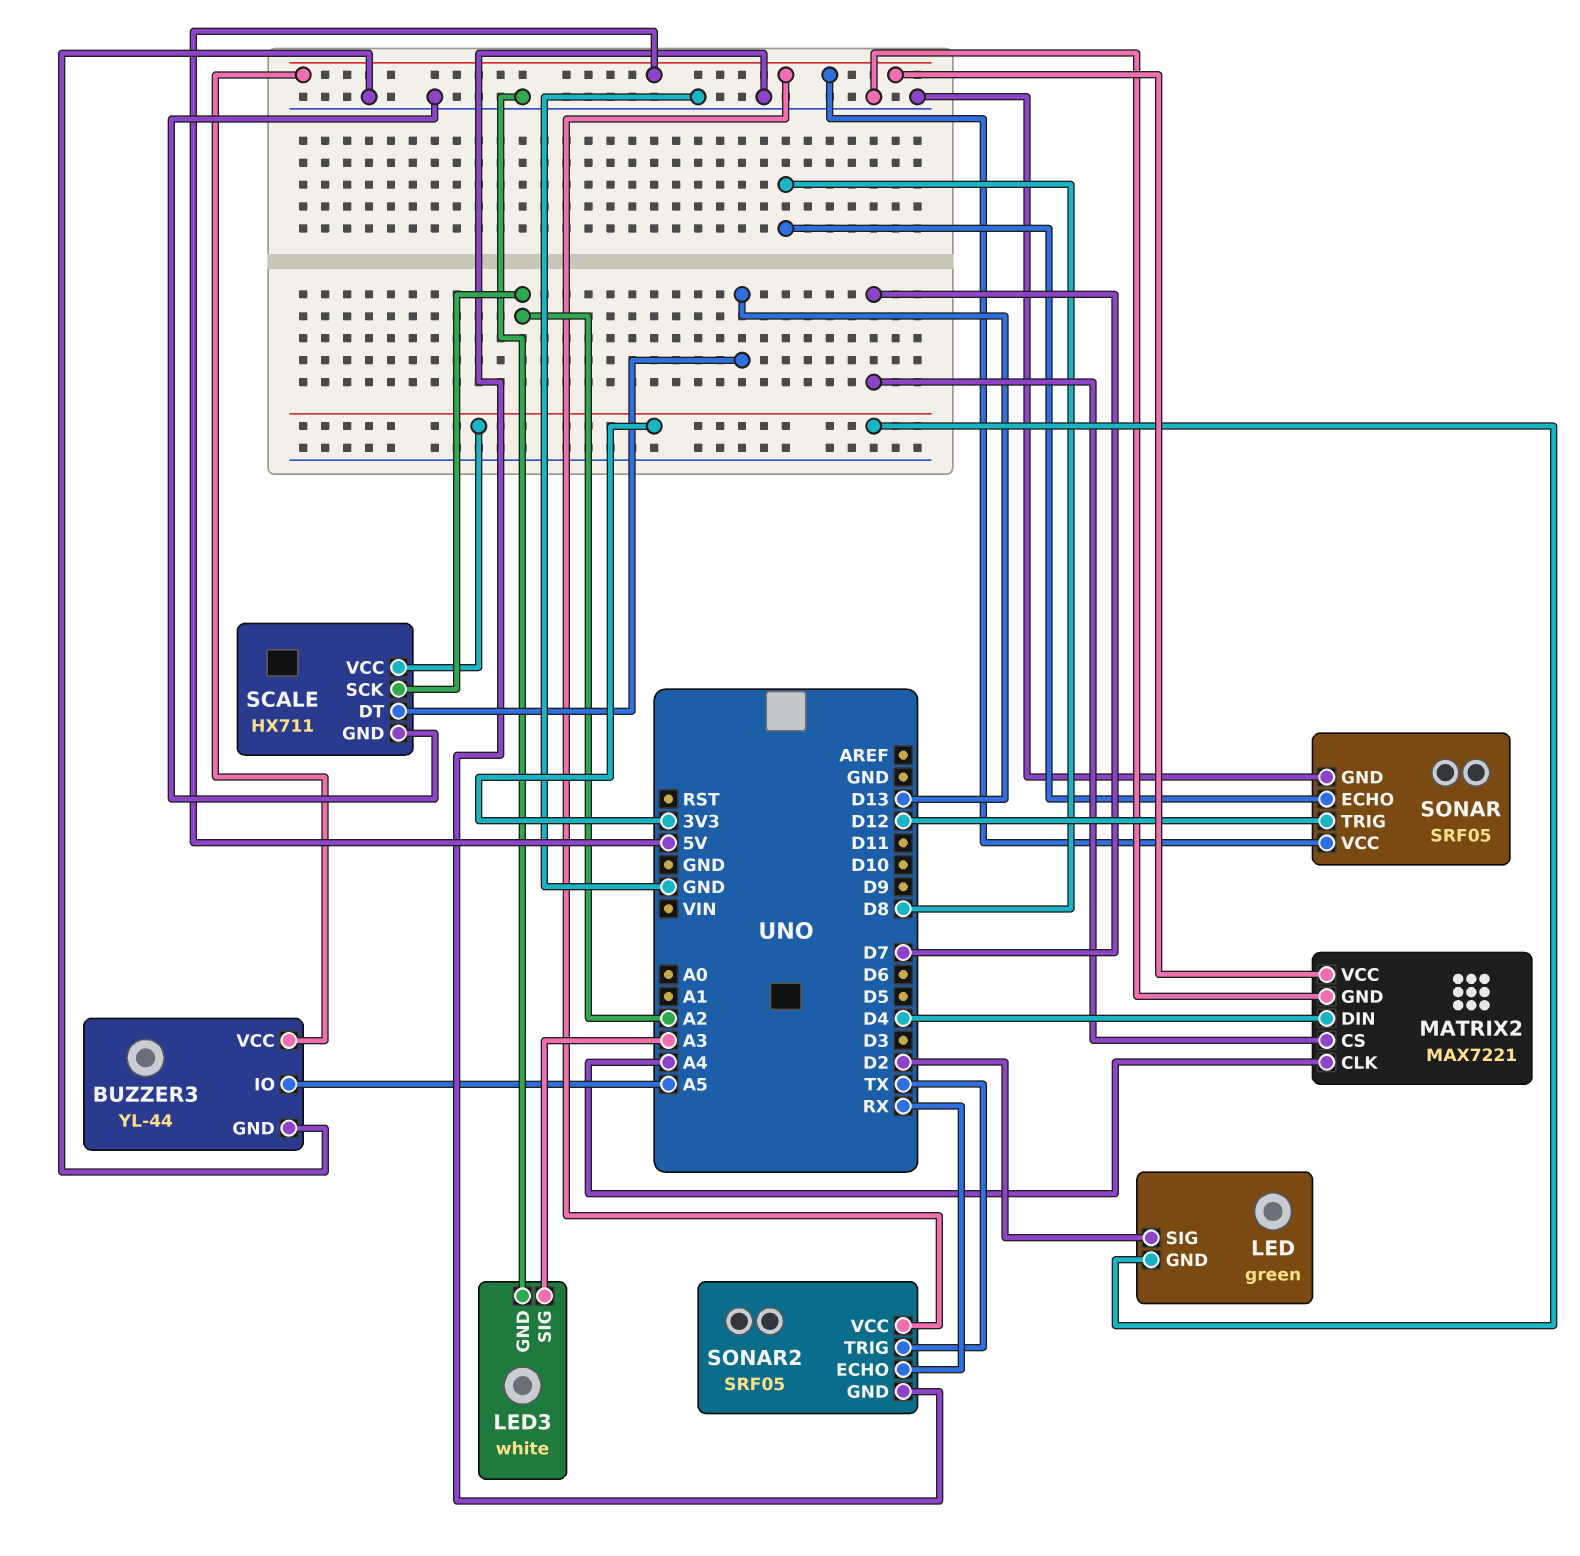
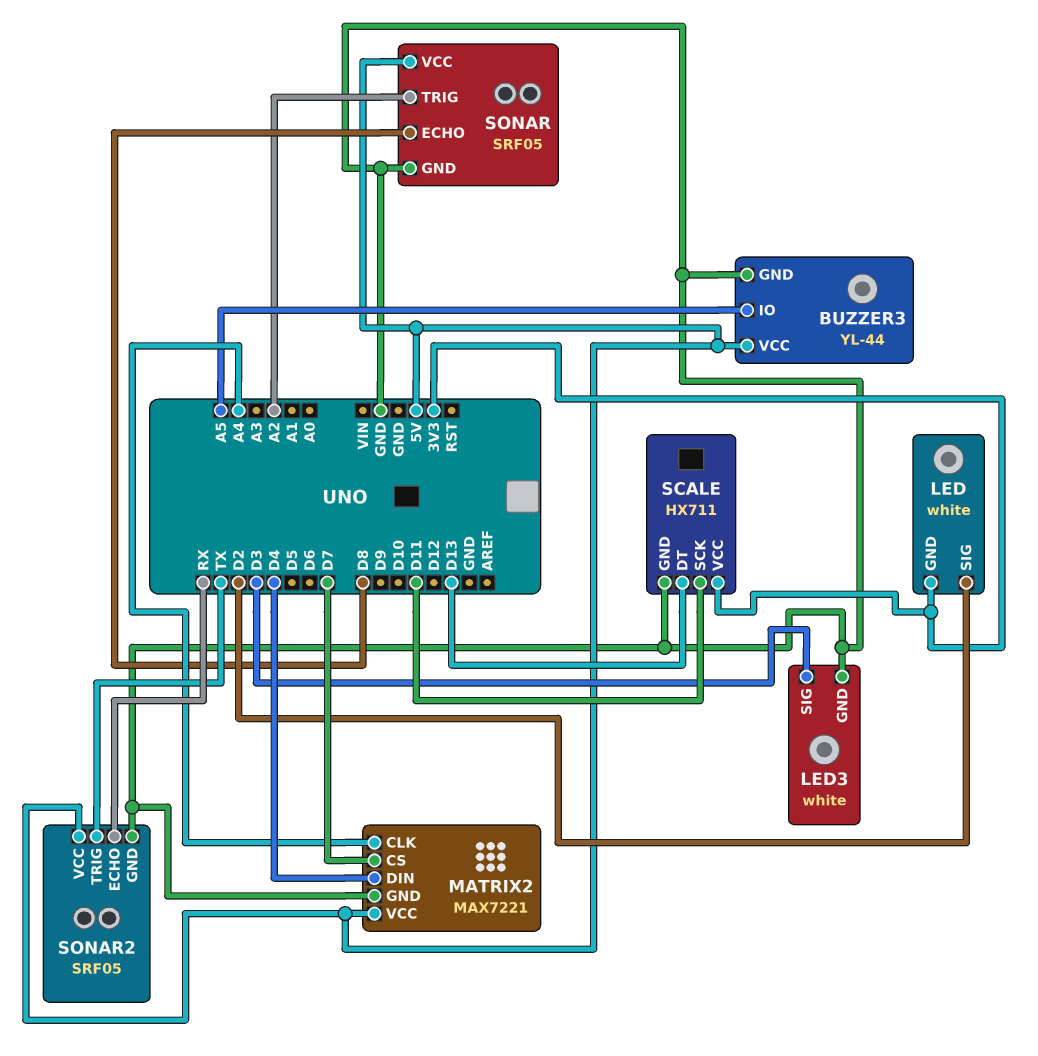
LED: green -> white
LED3 pin SIG: A3 -> D3
SCALE pin SCK: A2 -> D11
SONAR pin TRIG: D12 -> A2

